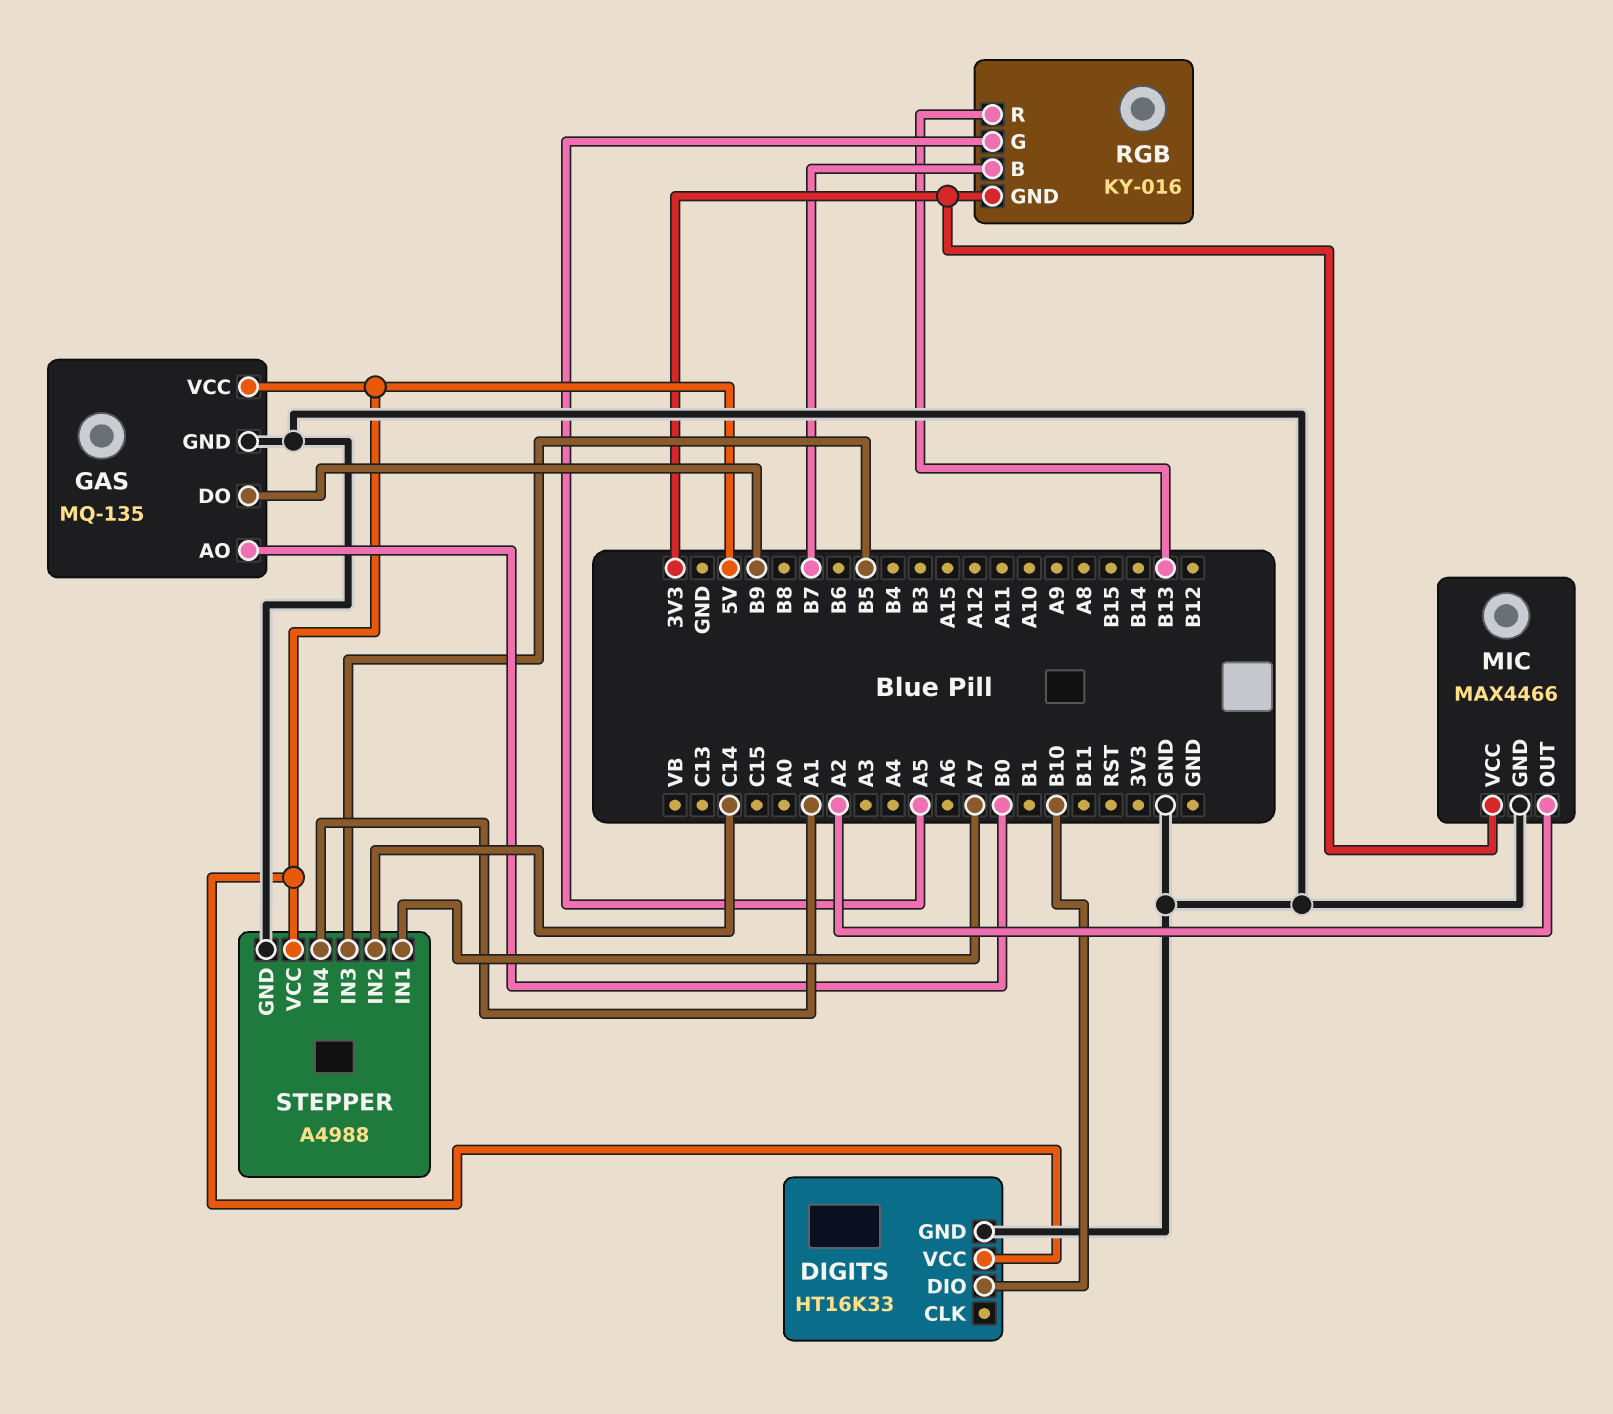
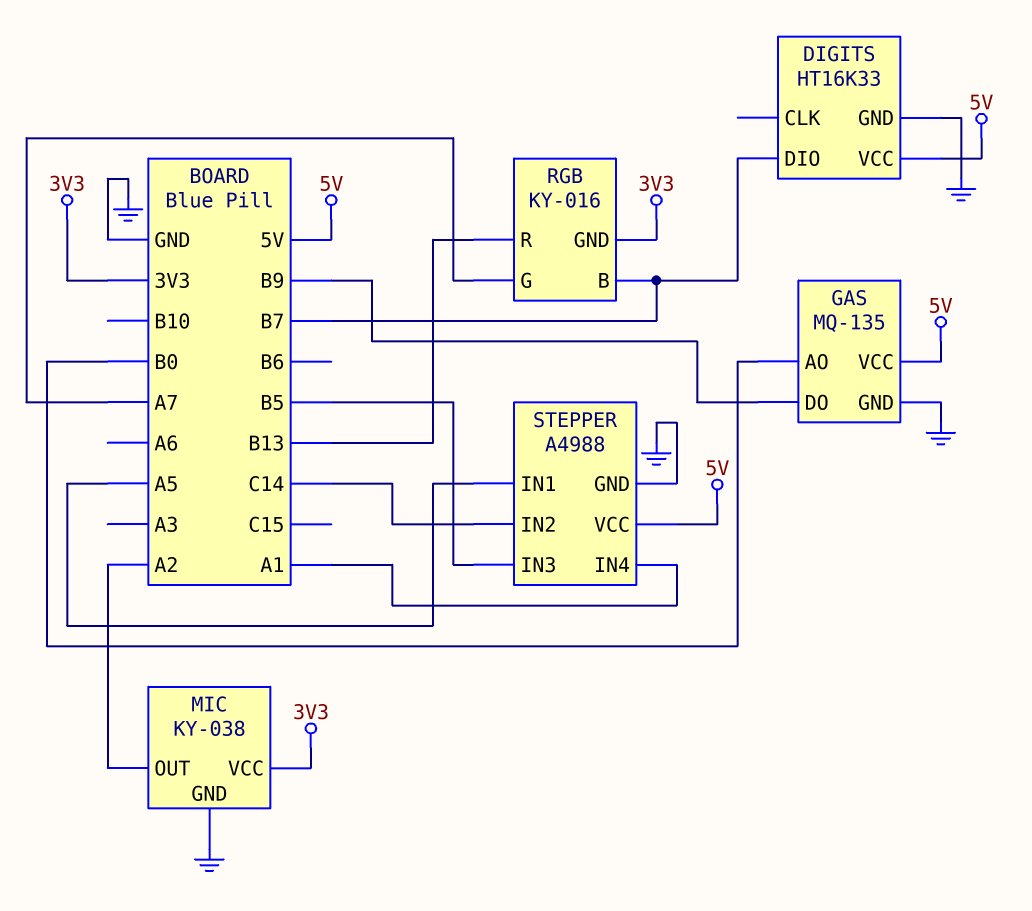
DIGITS pin DIO: B10 -> B7
MIC: MAX4466 -> KY-038
RGB pin G: A5 -> A7
STEPPER pin IN1: A7 -> A5

